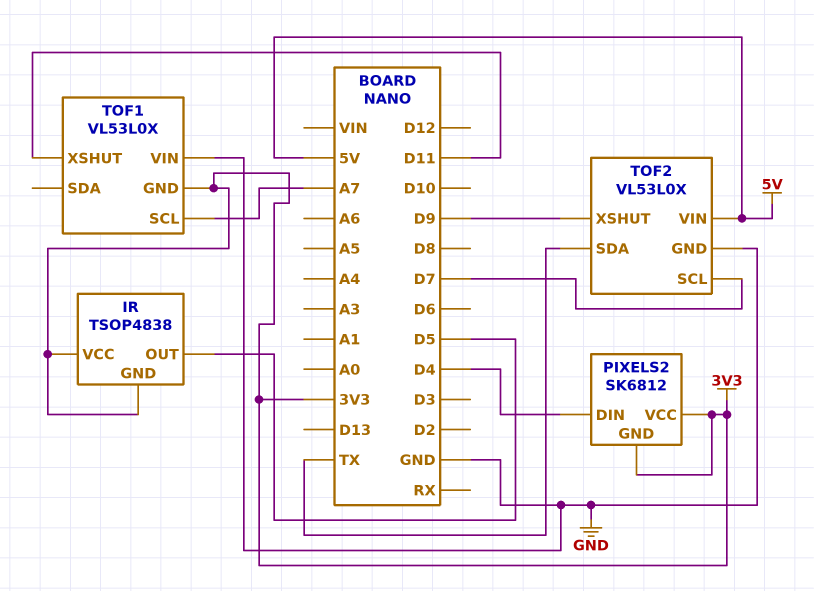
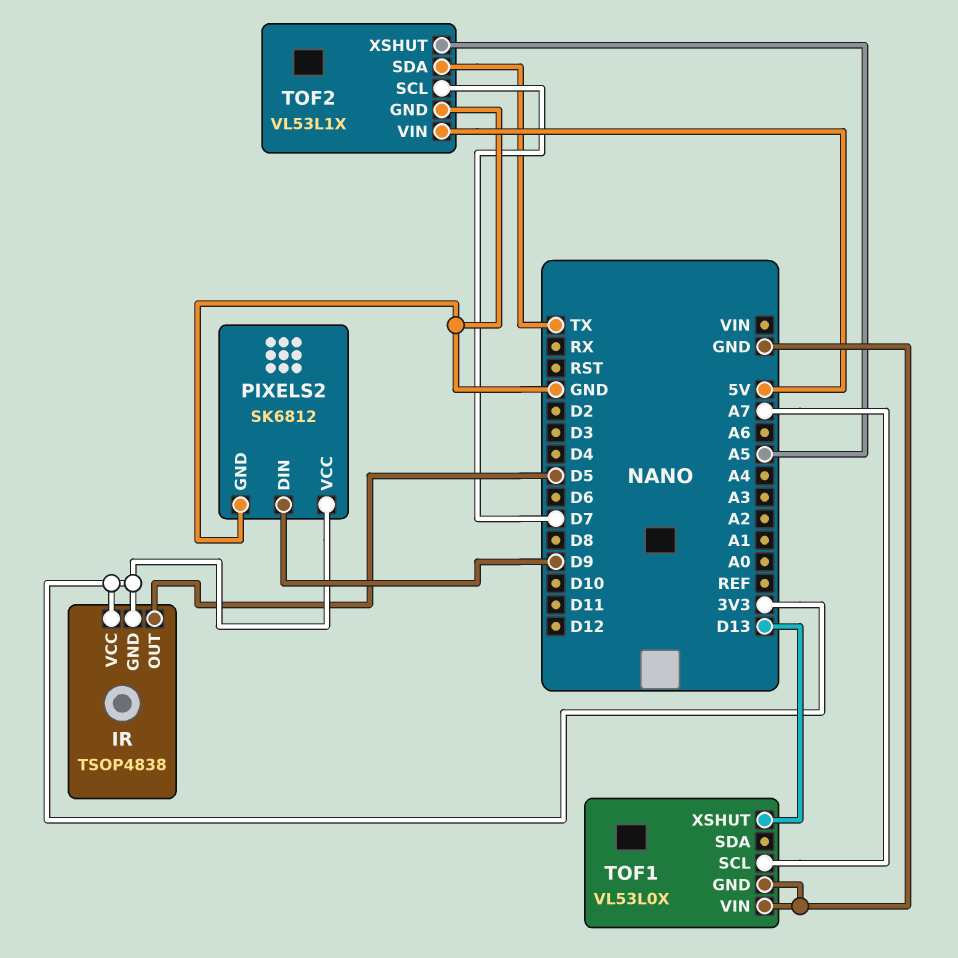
PIXELS2 pin DIN: D4 -> D9
PIXELS2 pin GND: 3V3 -> GND
TOF1 pin GND: 3V3 -> GND
TOF1 pin XSHUT: D11 -> D13
TOF2: VL53L0X -> VL53L1X
TOF2 pin XSHUT: D9 -> A5

